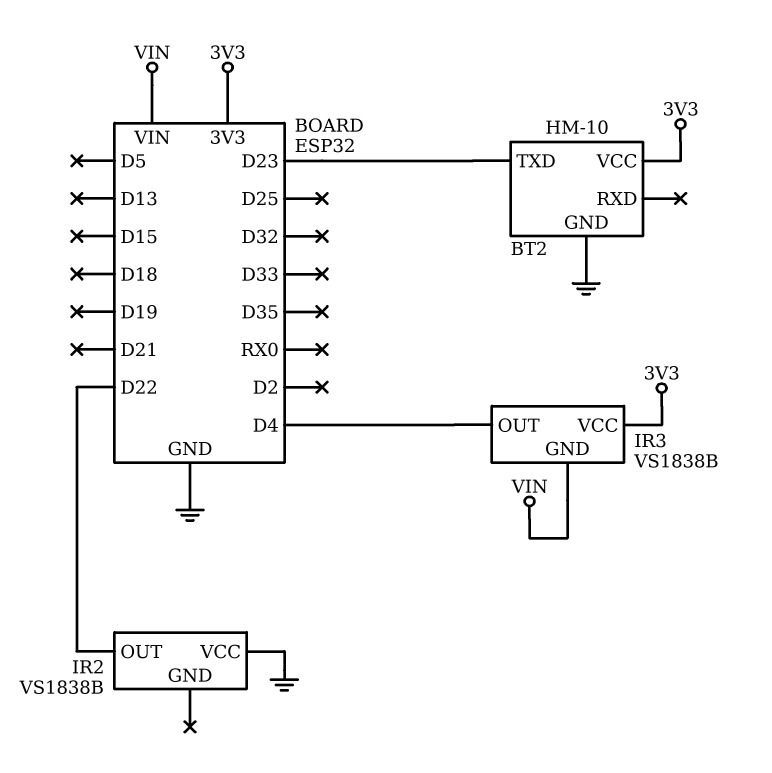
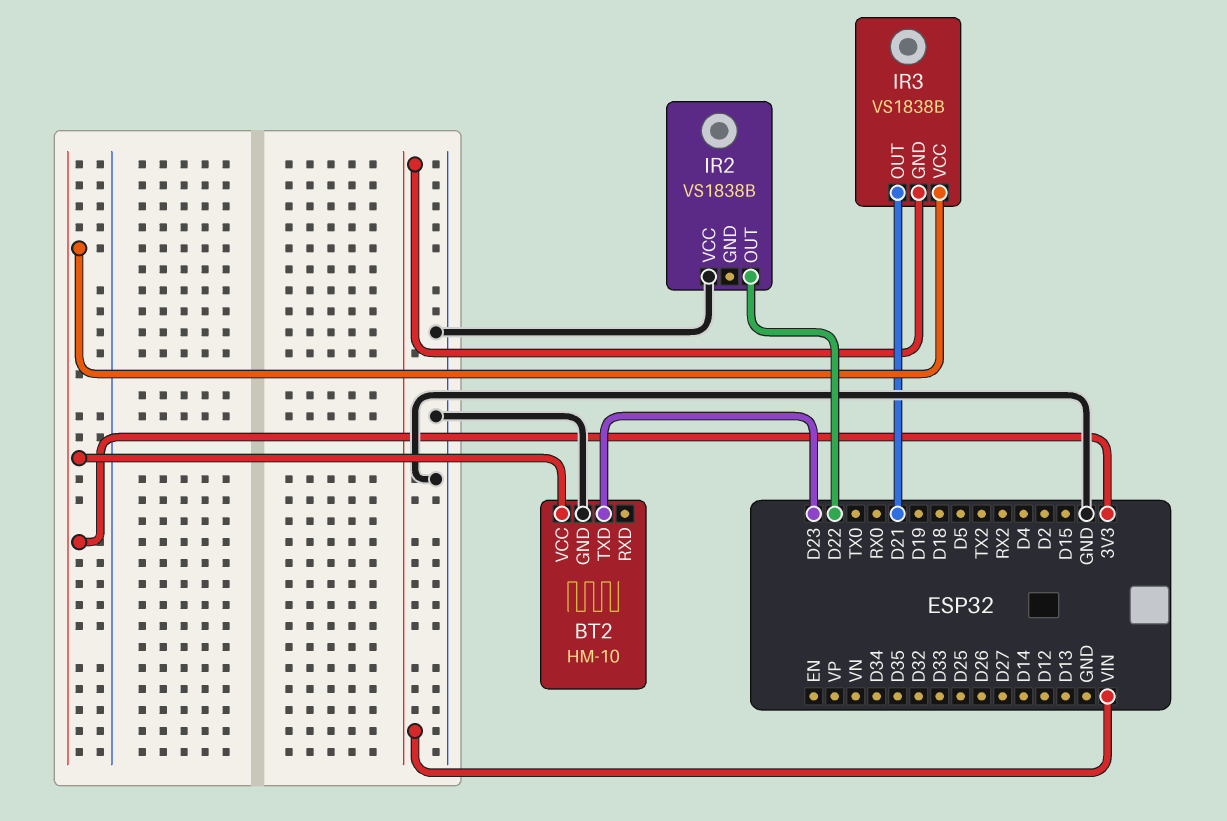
IR3 pin OUT: D4 -> D21

